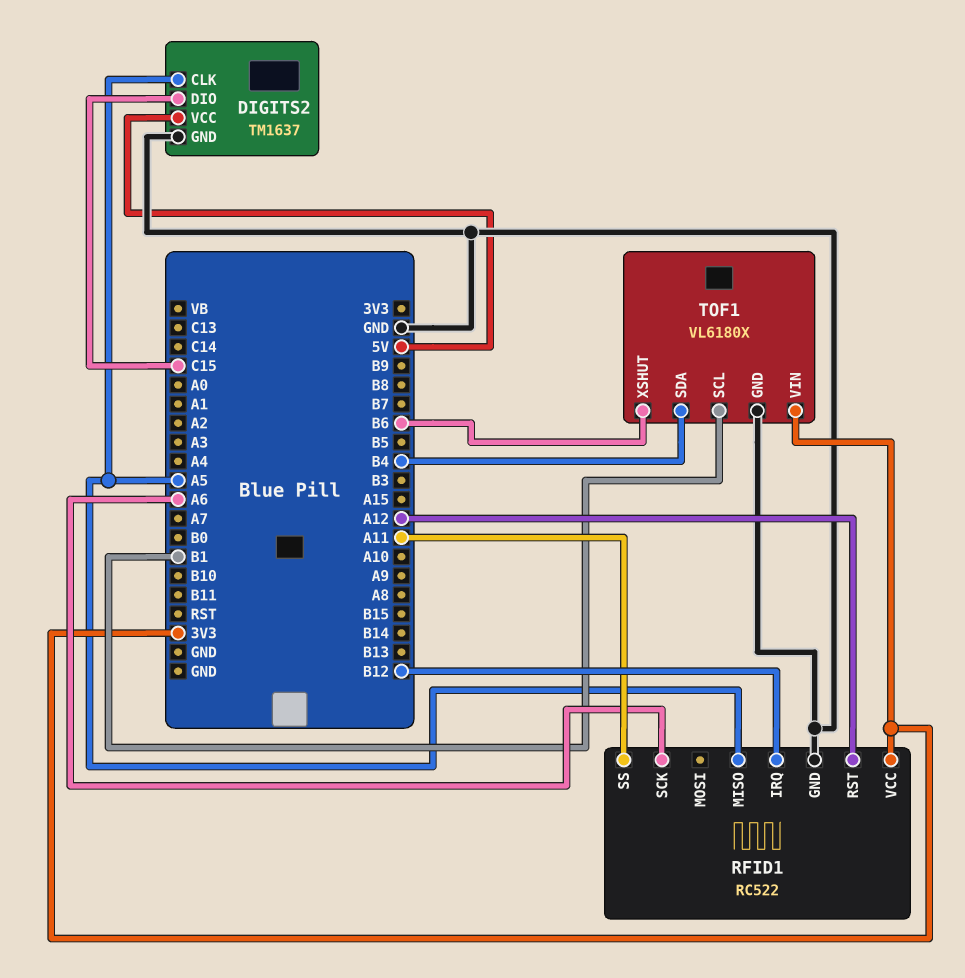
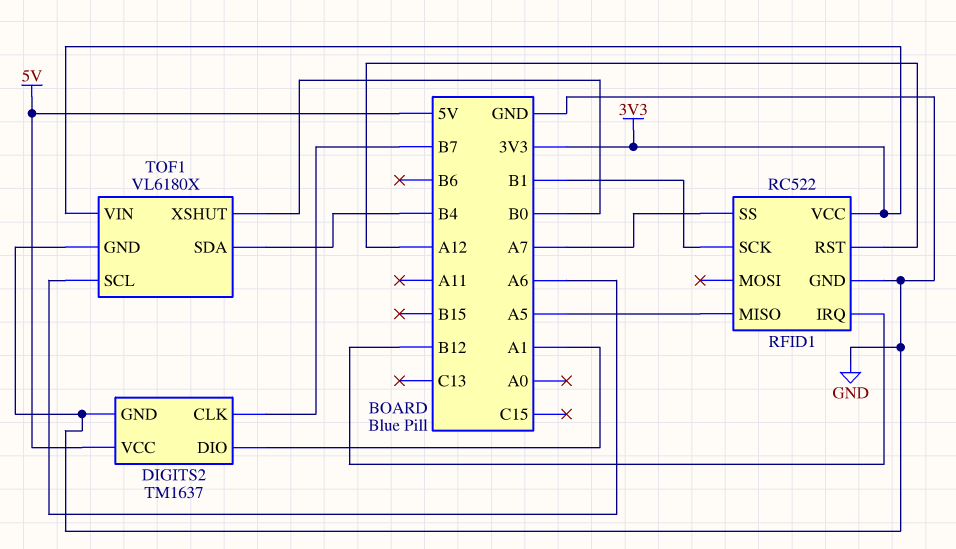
DIGITS2 pin CLK: A5 -> B7
DIGITS2 pin DIO: C15 -> A1
RFID1 pin SCK: A6 -> B1
RFID1 pin SS: A11 -> A7
TOF1 pin SCL: B1 -> A6
TOF1 pin XSHUT: B6 -> B0

